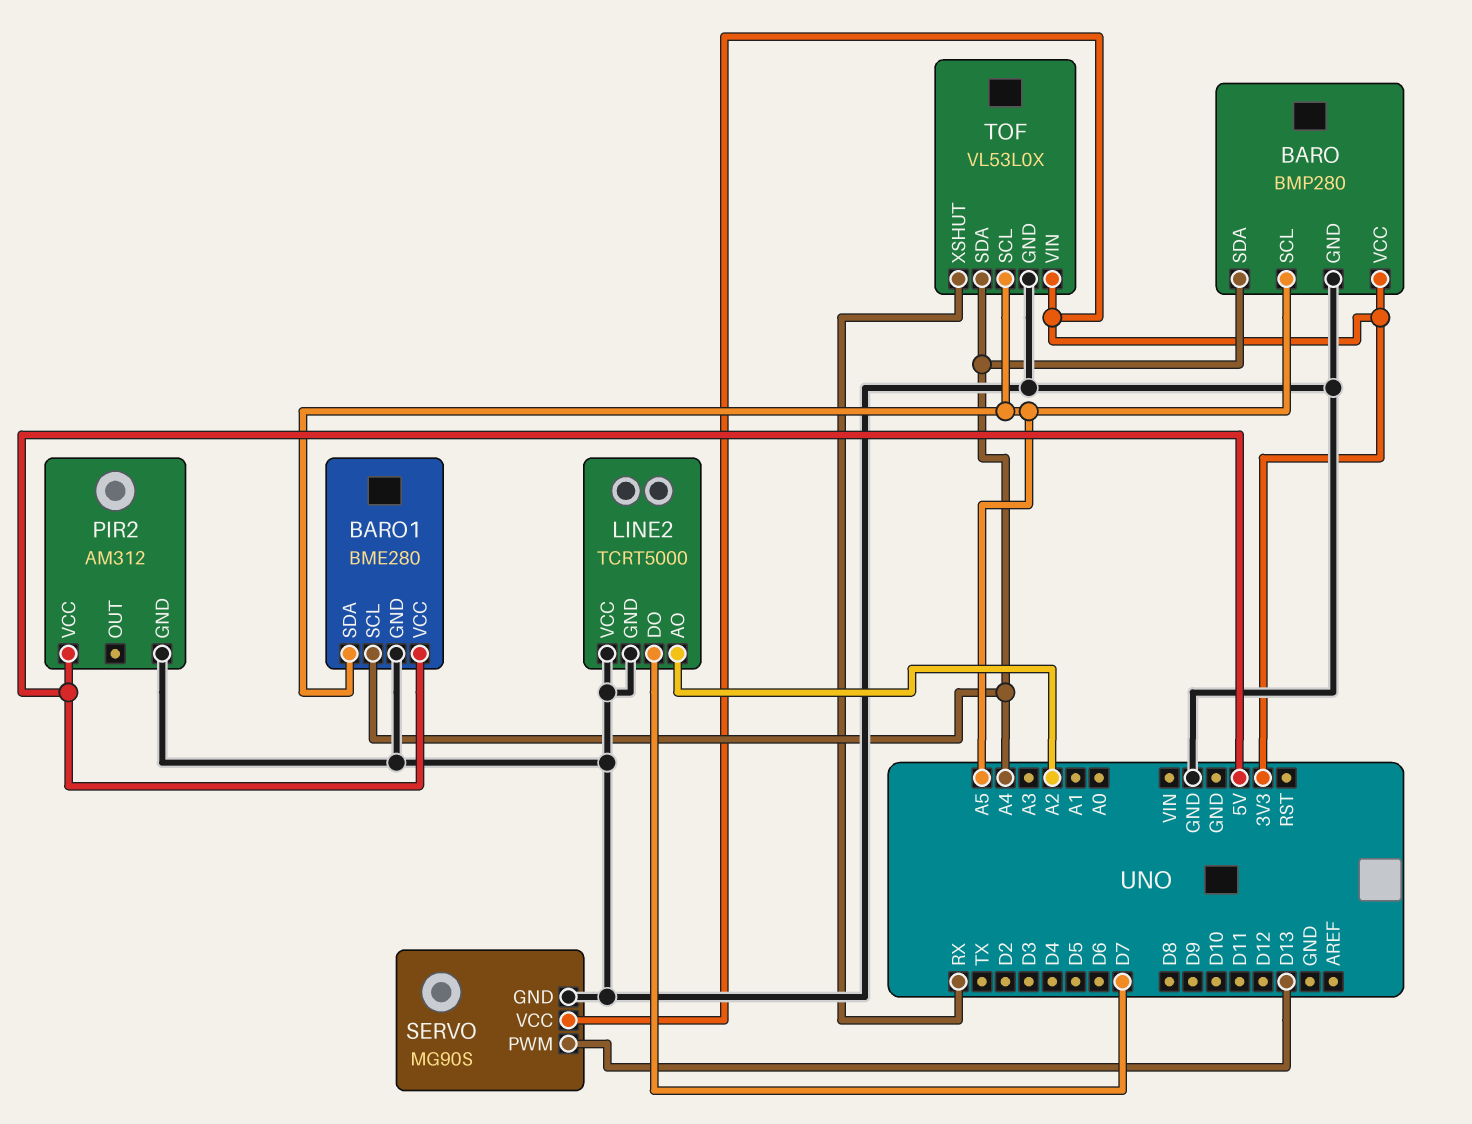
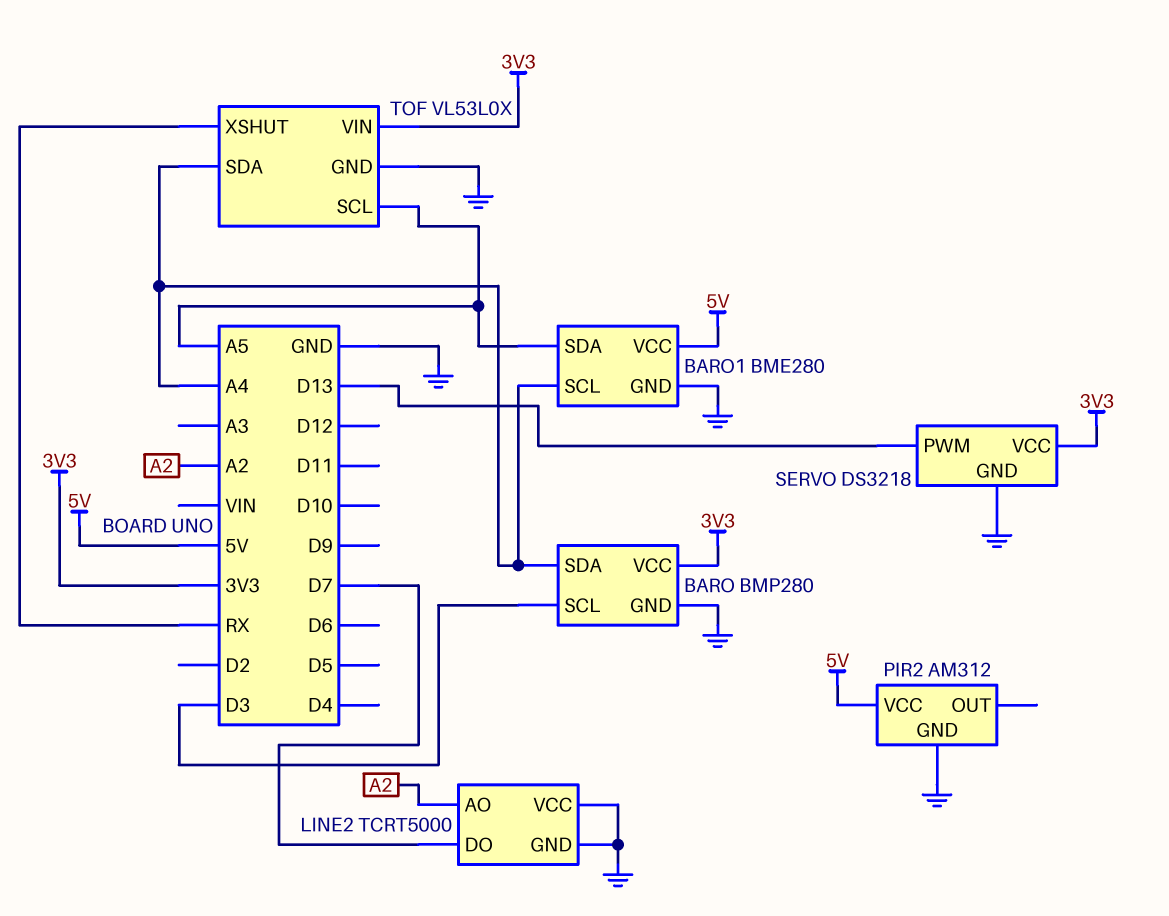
BARO pin SCL: A5 -> D3
SERVO: MG90S -> DS3218

